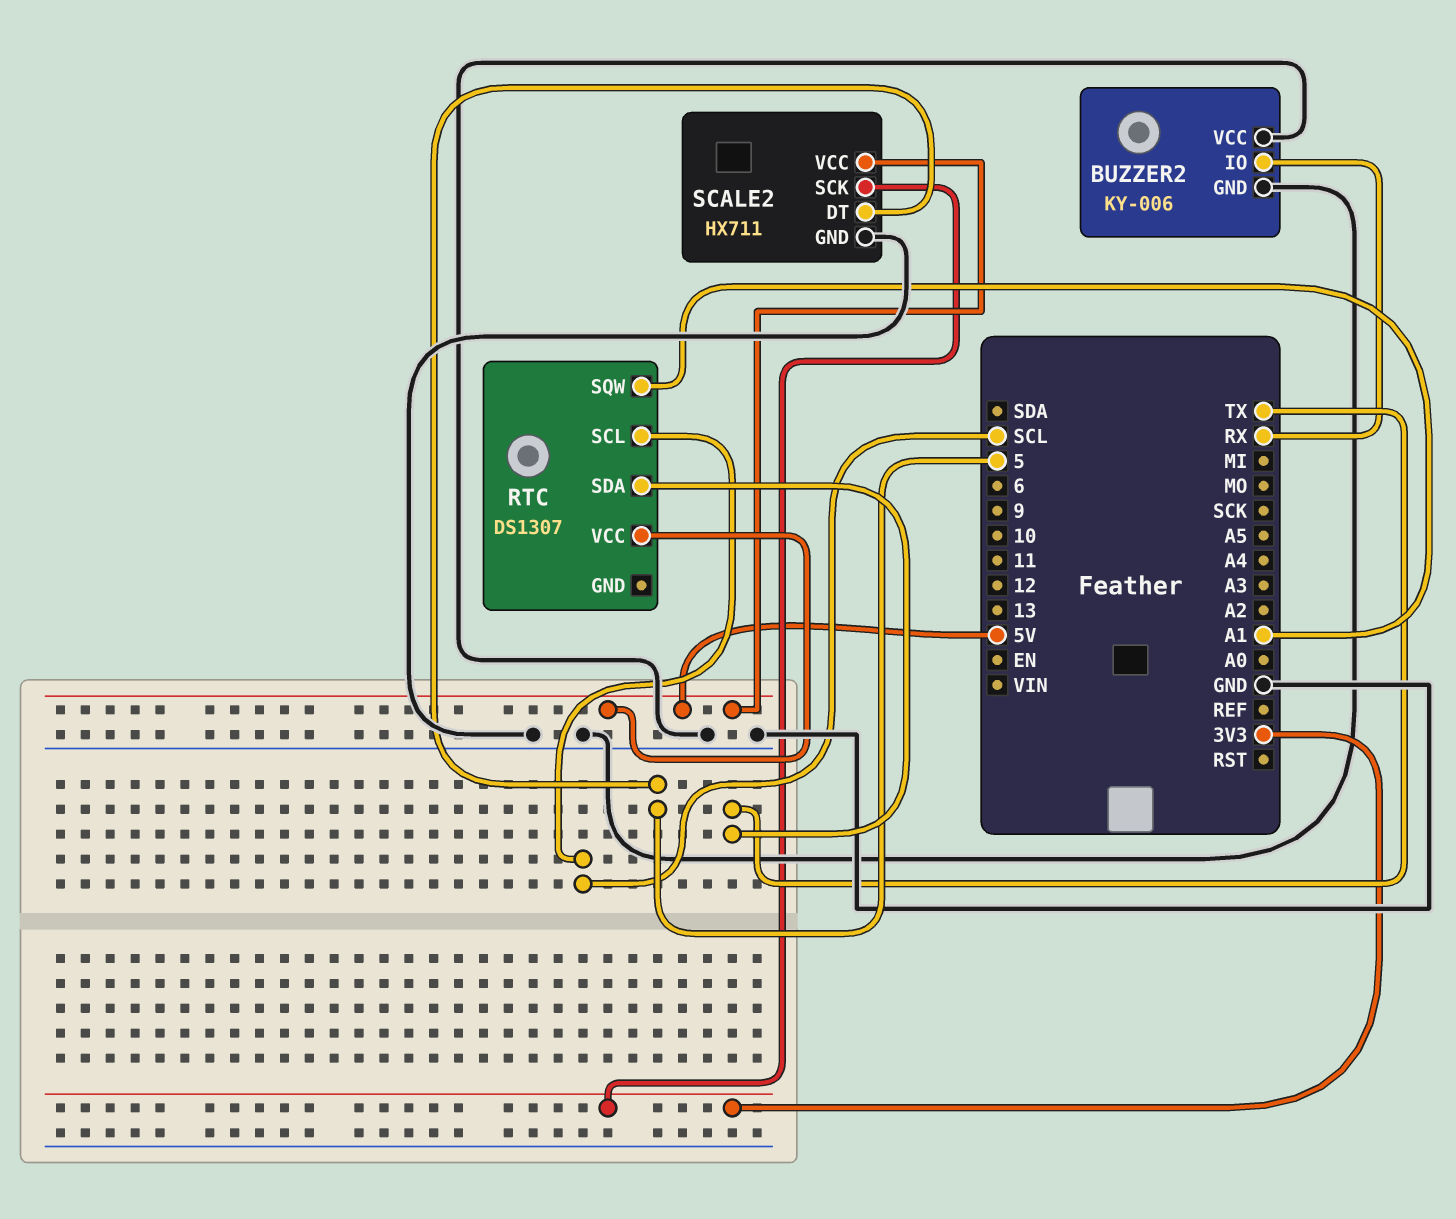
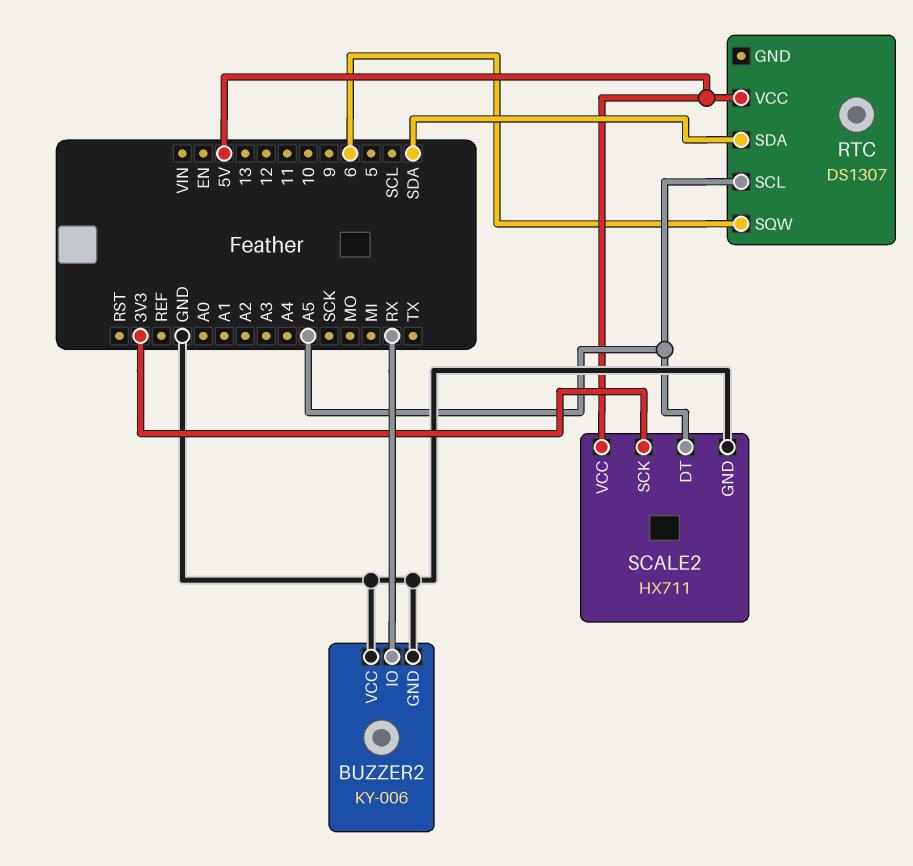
RTC pin SCL: SCL -> A5
RTC pin SDA: TX -> SDA
RTC pin SQW: A1 -> 6
SCALE2 pin DT: 5 -> A5

